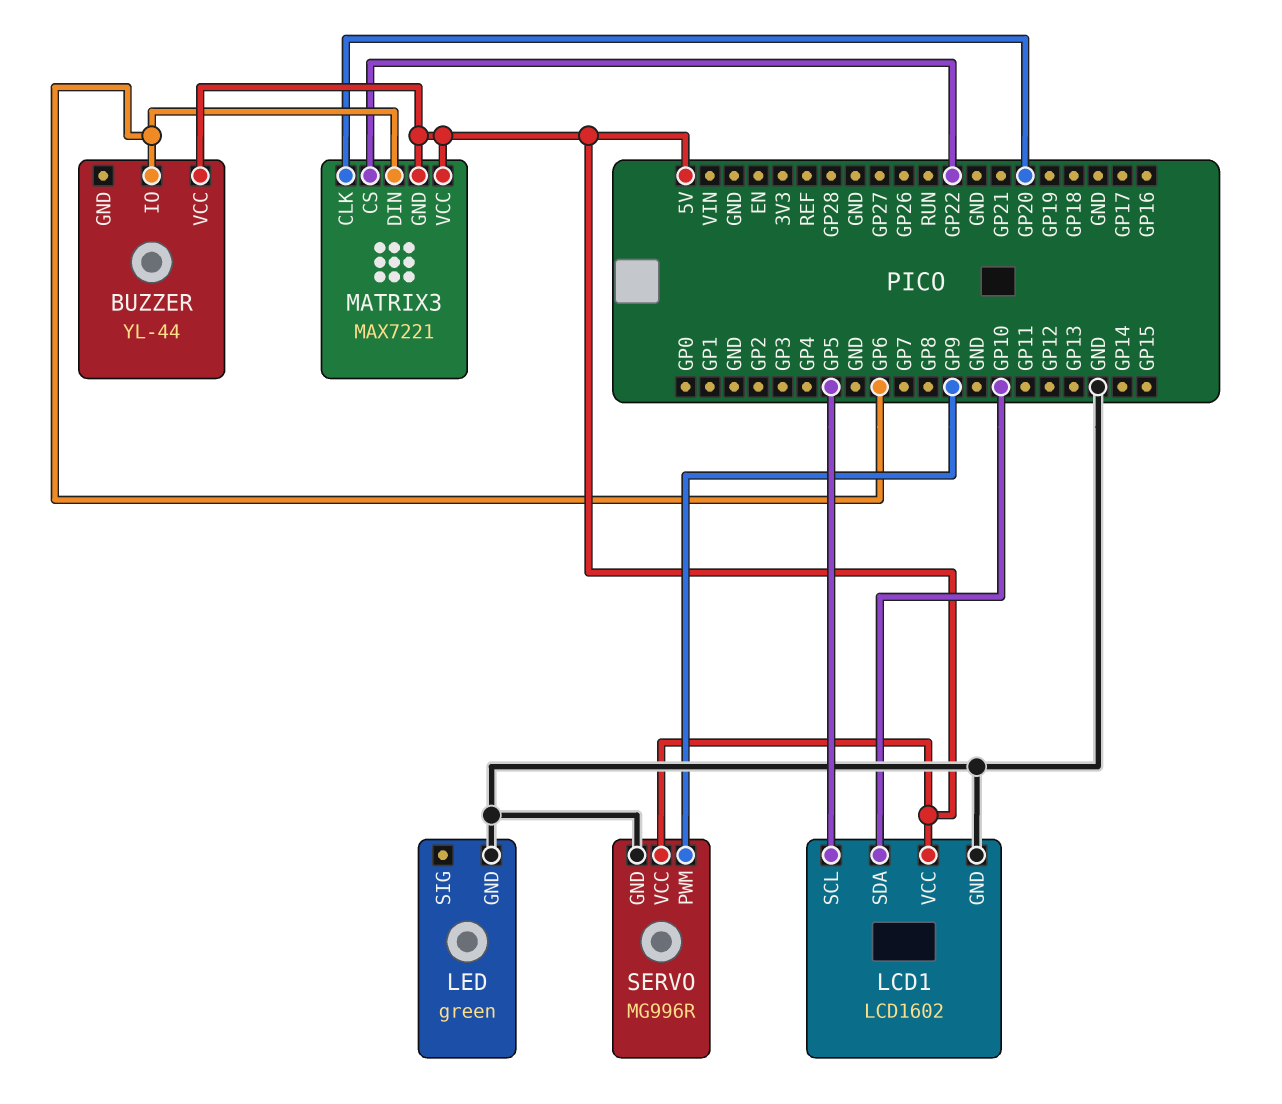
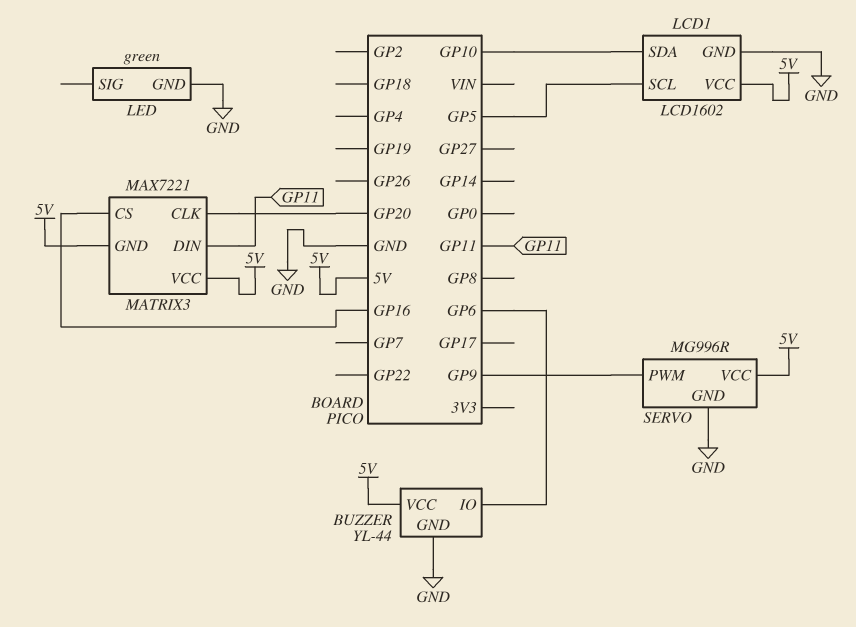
BUZZER pin GND: none -> GND
MATRIX3 pin CS: GP22 -> GP16
MATRIX3 pin DIN: GP6 -> GP11

